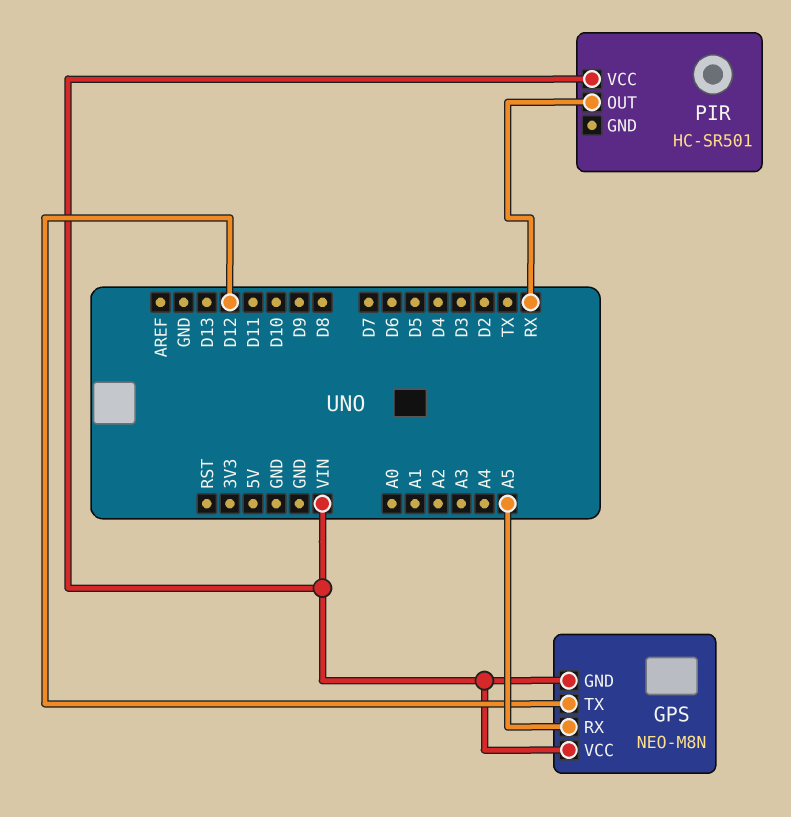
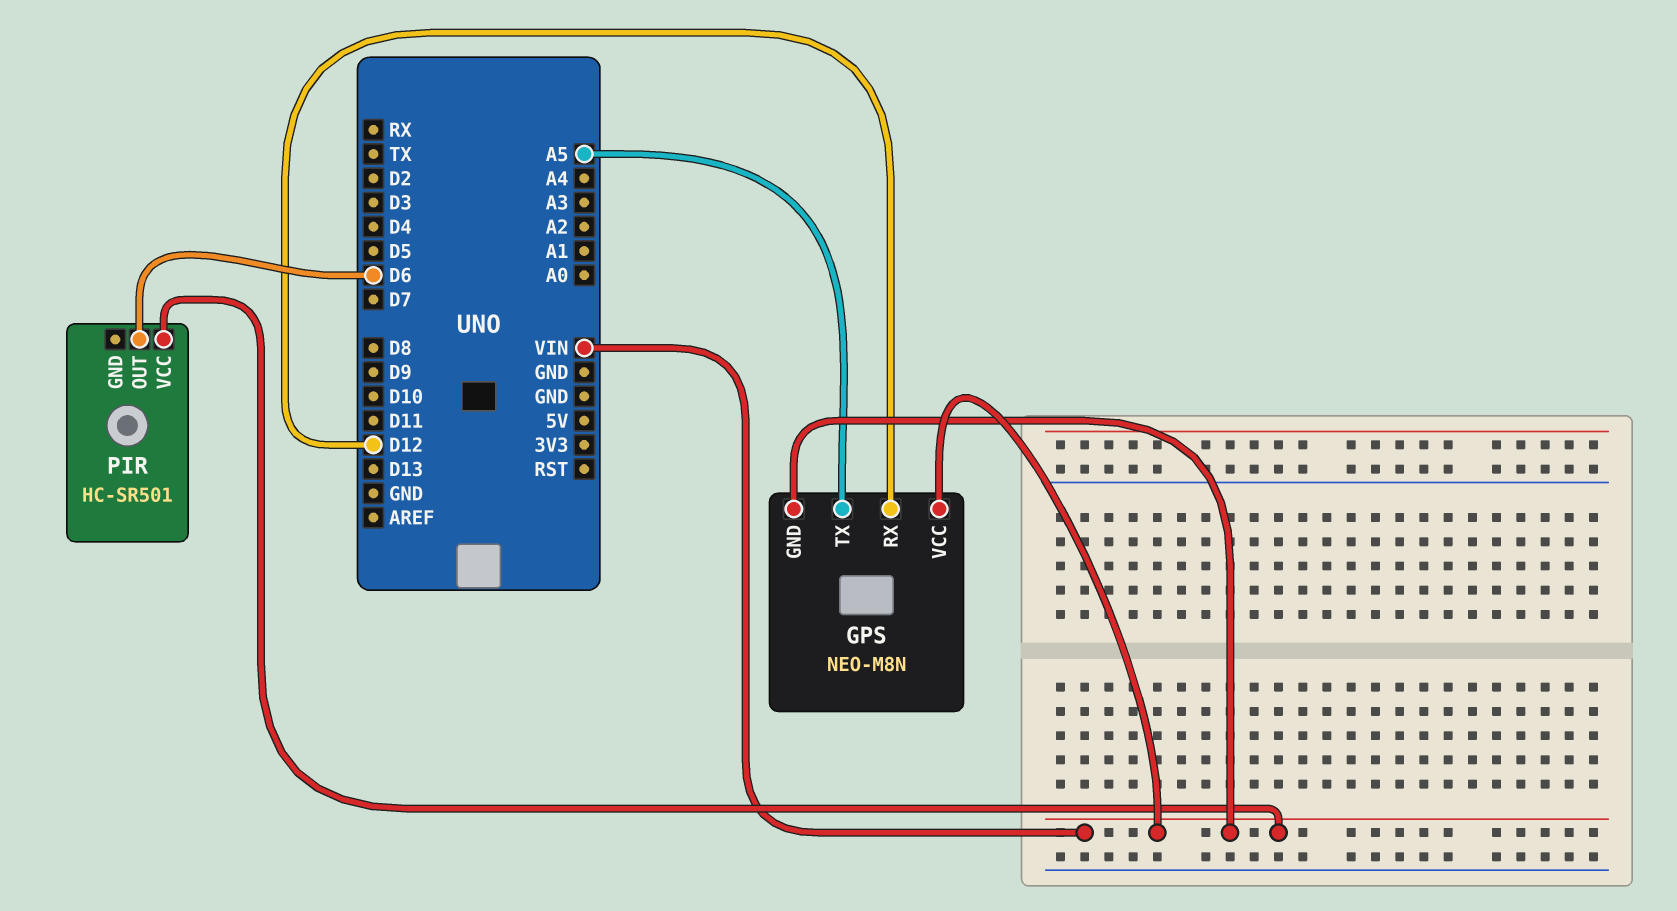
GPS pin RX: A5 -> D12
GPS pin TX: D12 -> A5
PIR pin OUT: RX -> D6

